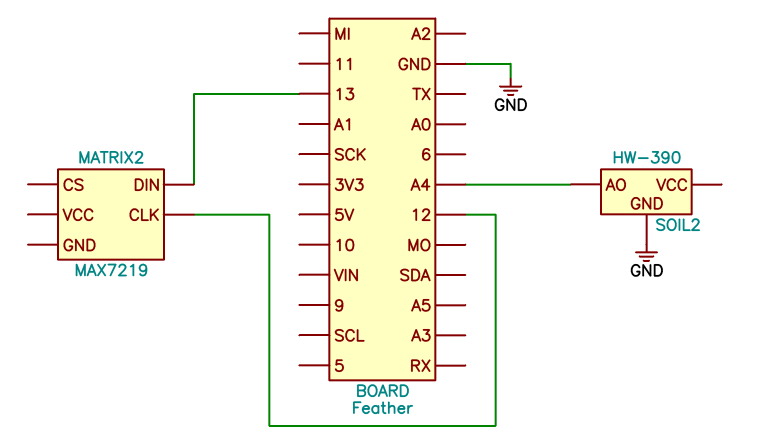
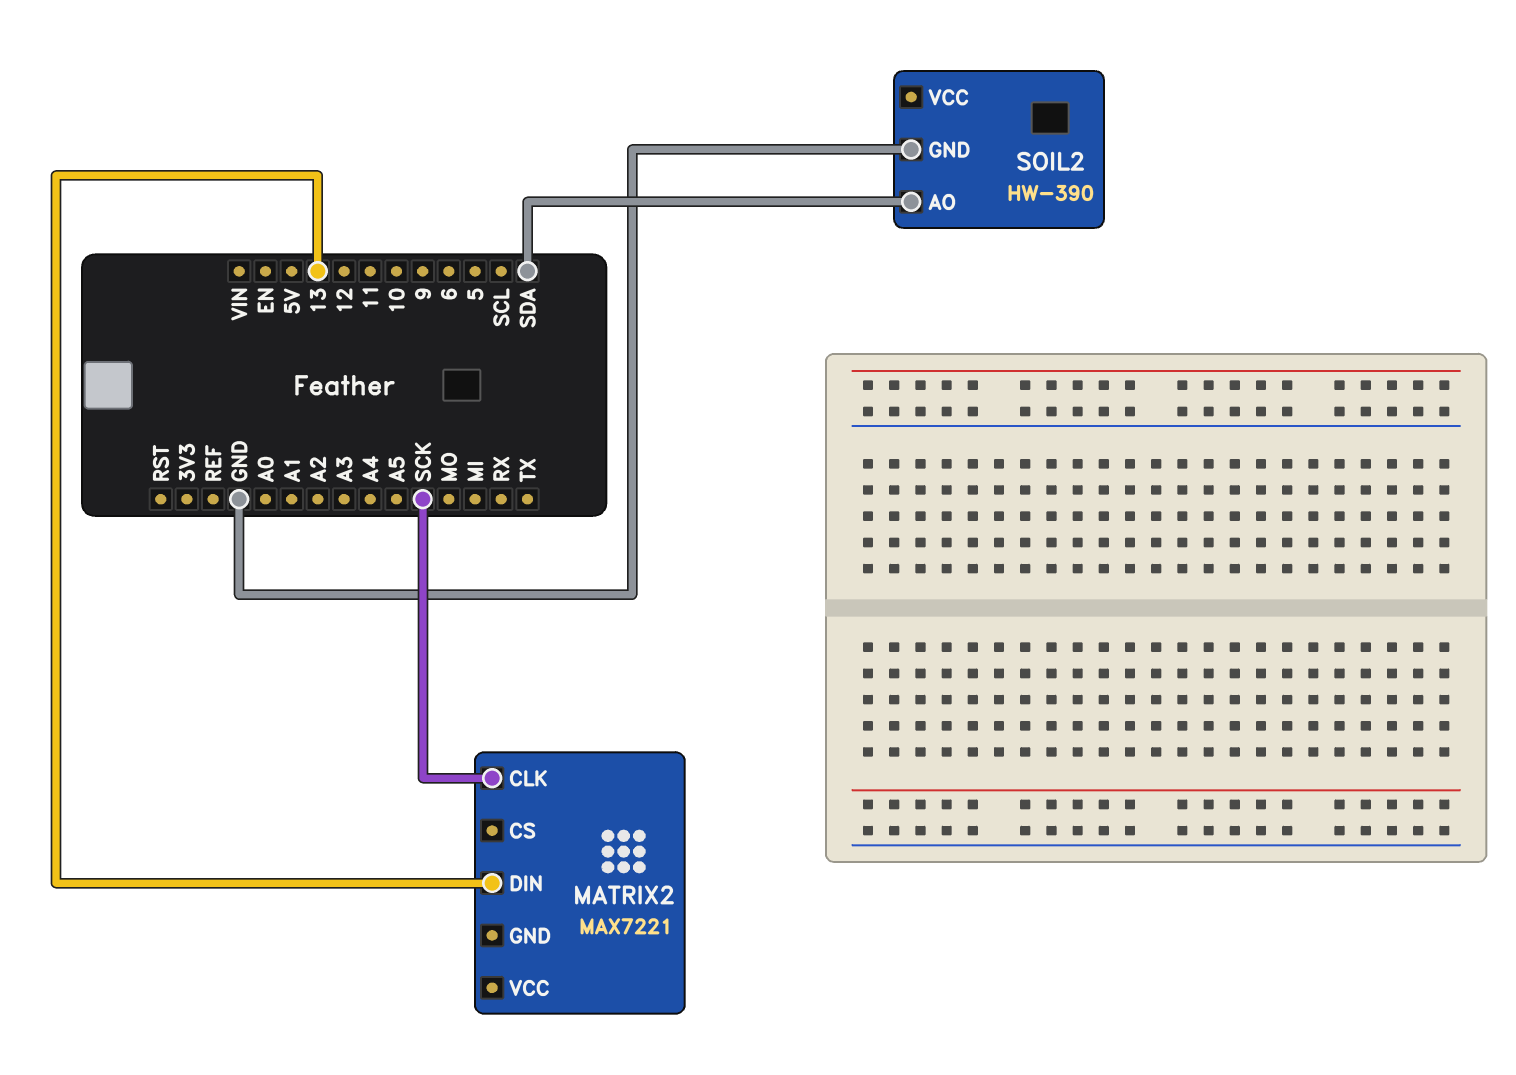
MATRIX2: MAX7219 -> MAX7221
MATRIX2 pin CLK: 12 -> SCK
SOIL2 pin AO: A4 -> SDA

